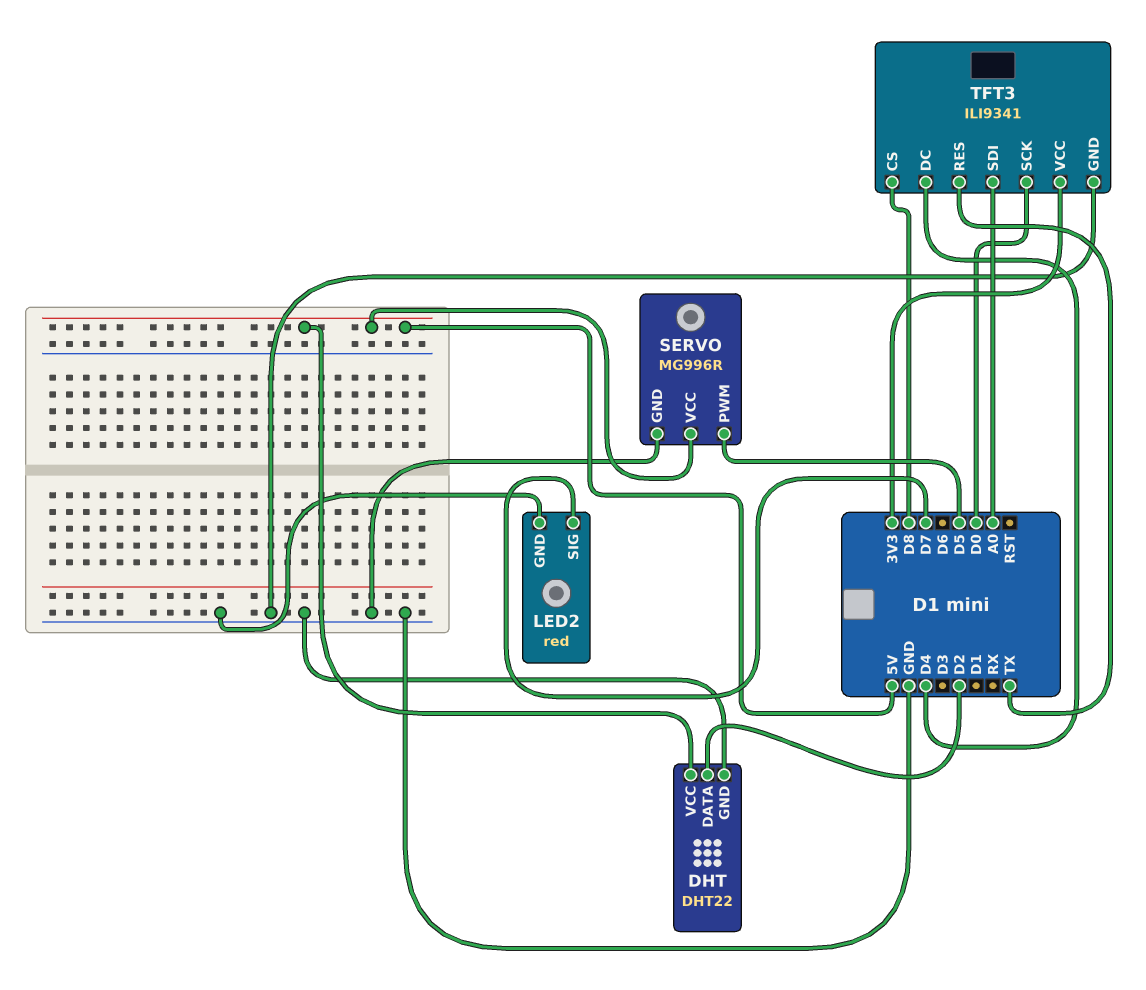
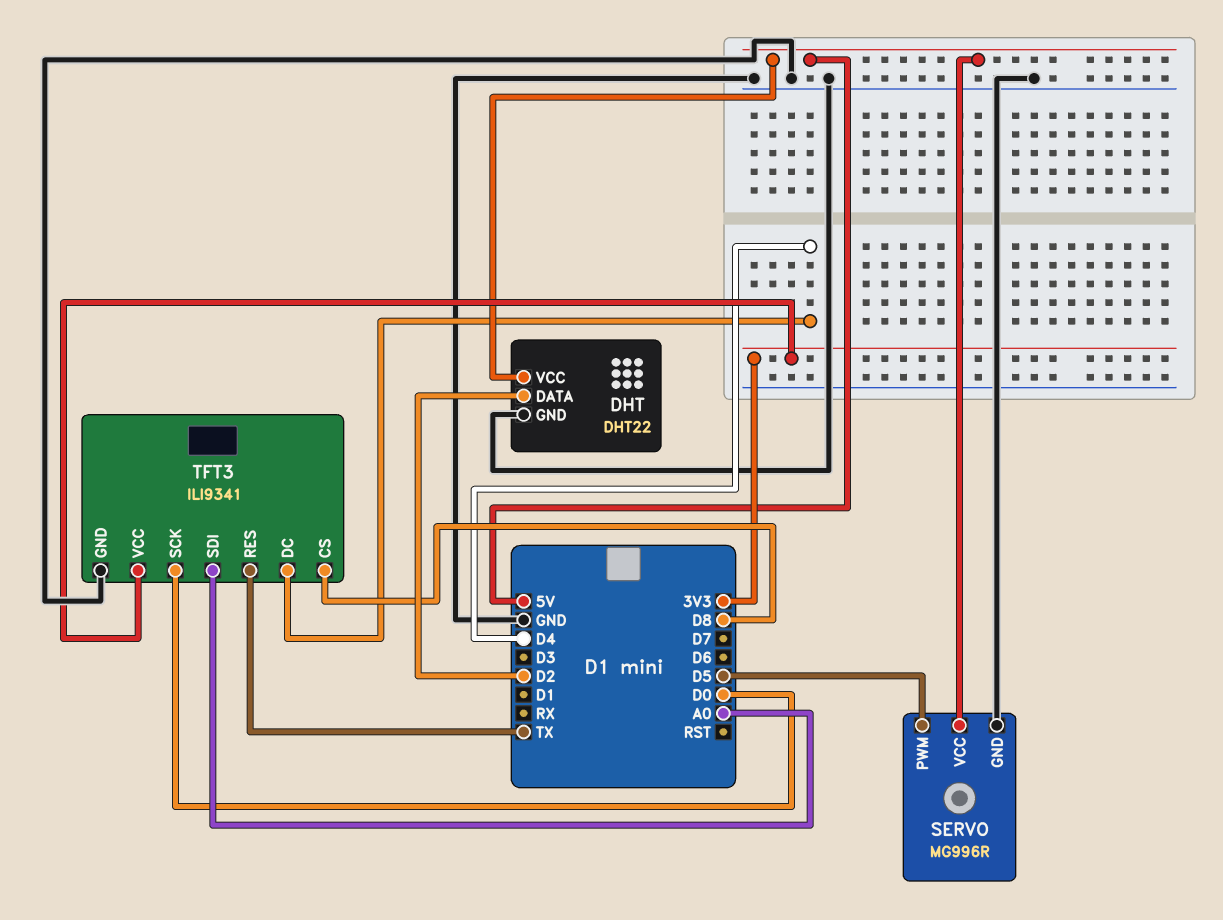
LED2: red -> none
LED2 pin GND: GND -> none
LED2 pin SIG: D7 -> none

